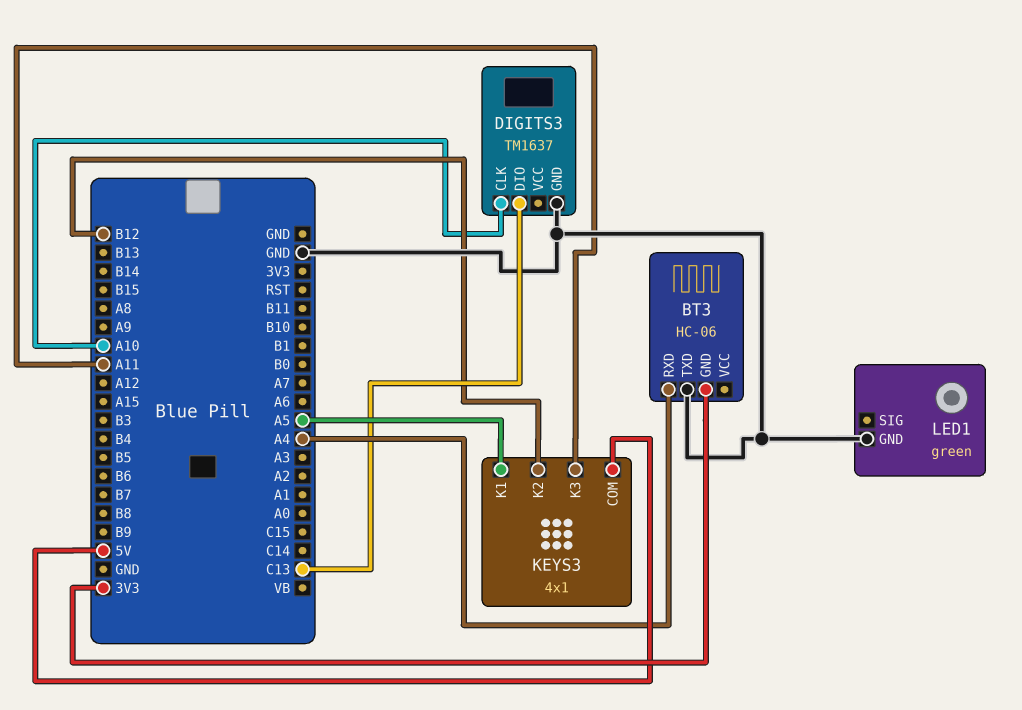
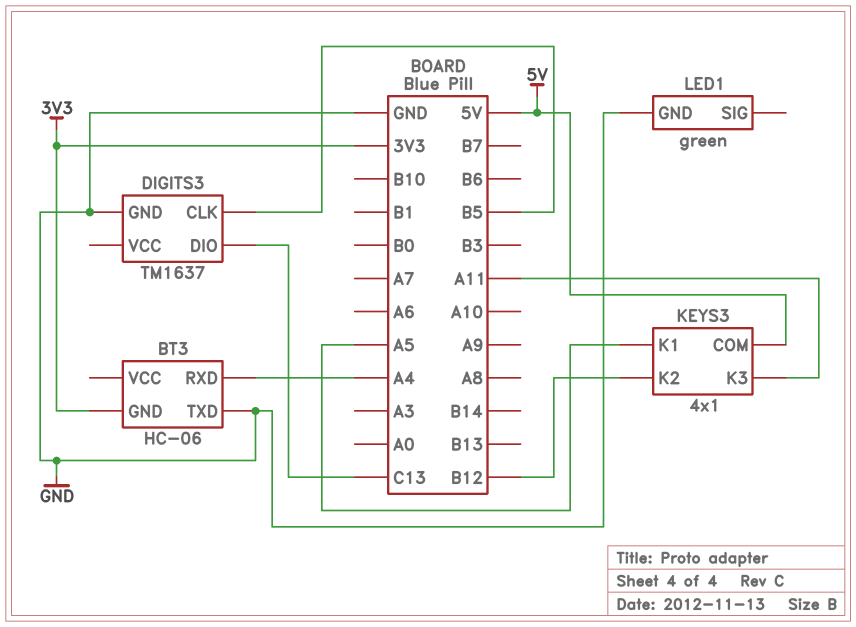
DIGITS3 pin CLK: A10 -> B5

